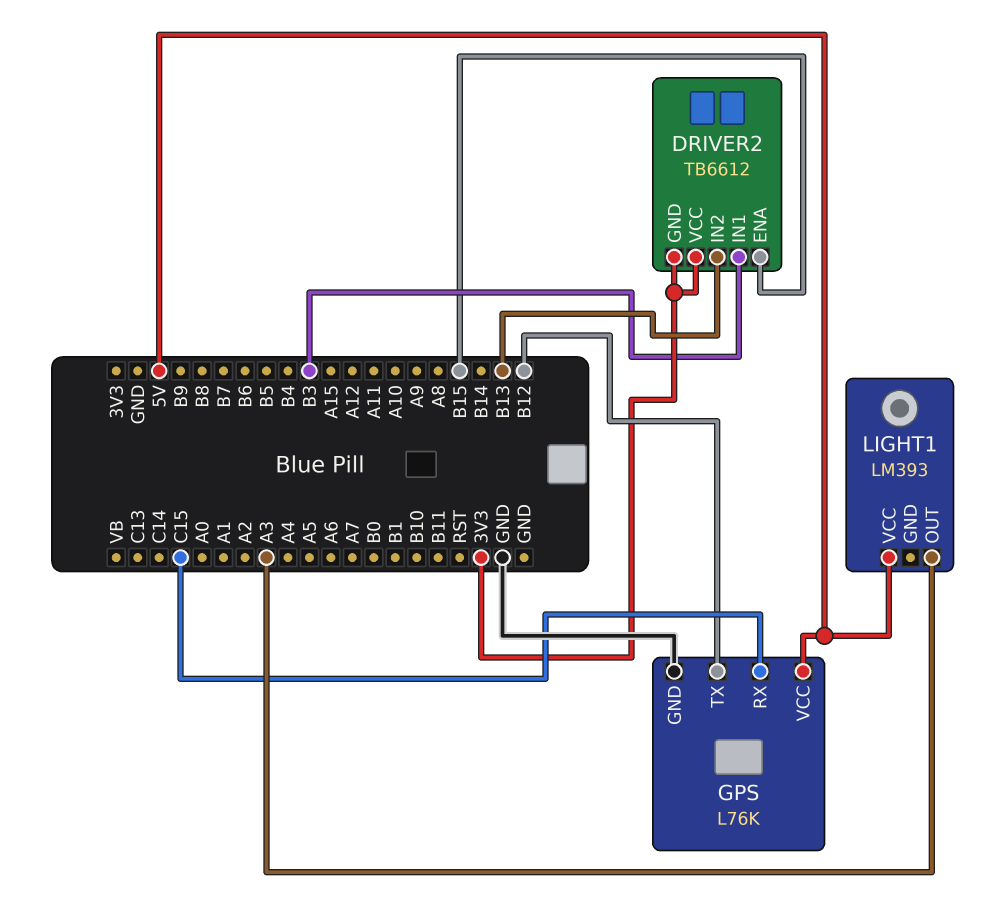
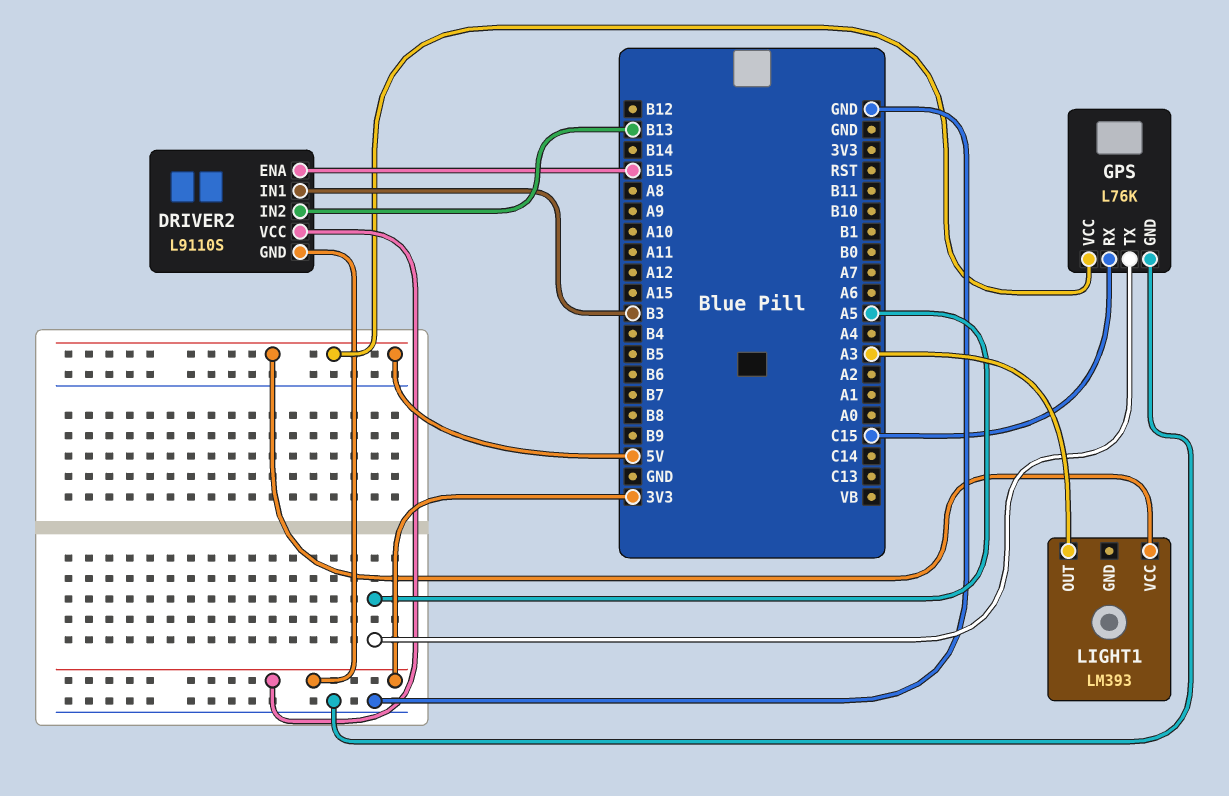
DRIVER2: TB6612 -> L9110S
GPS pin TX: B12 -> A5

